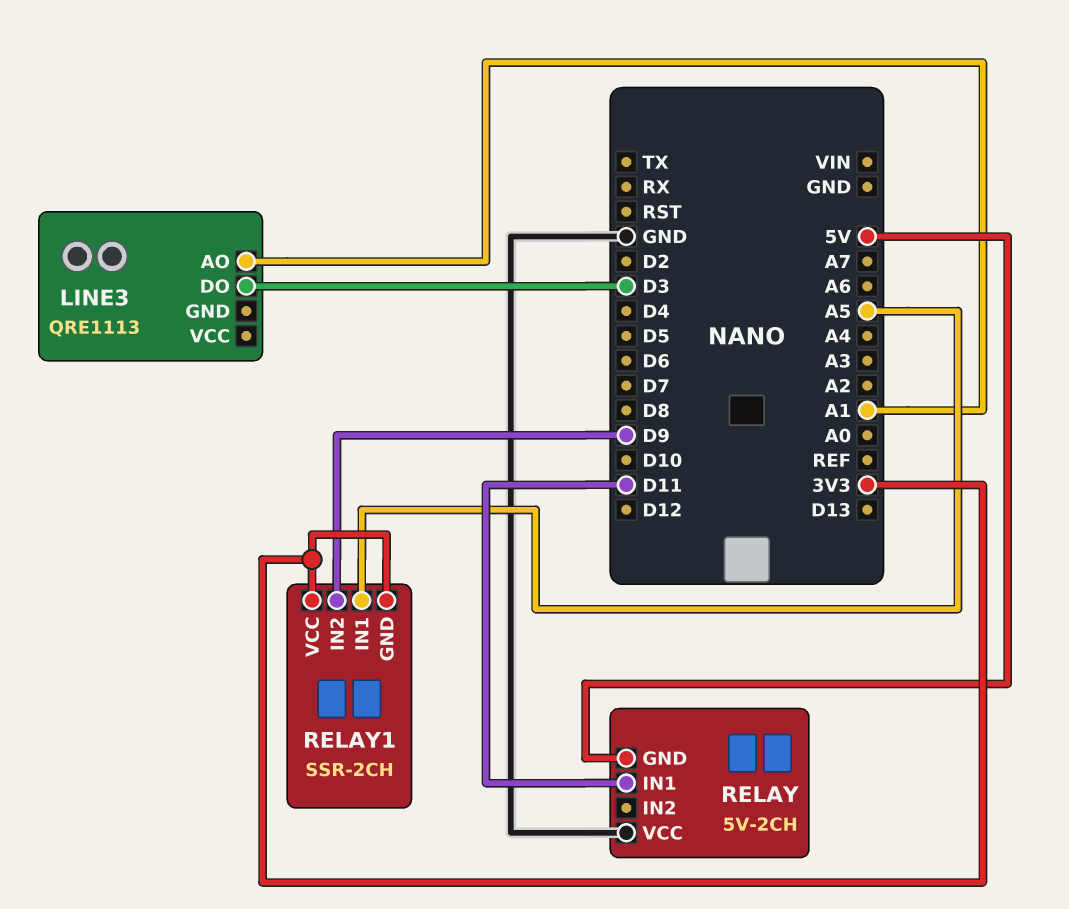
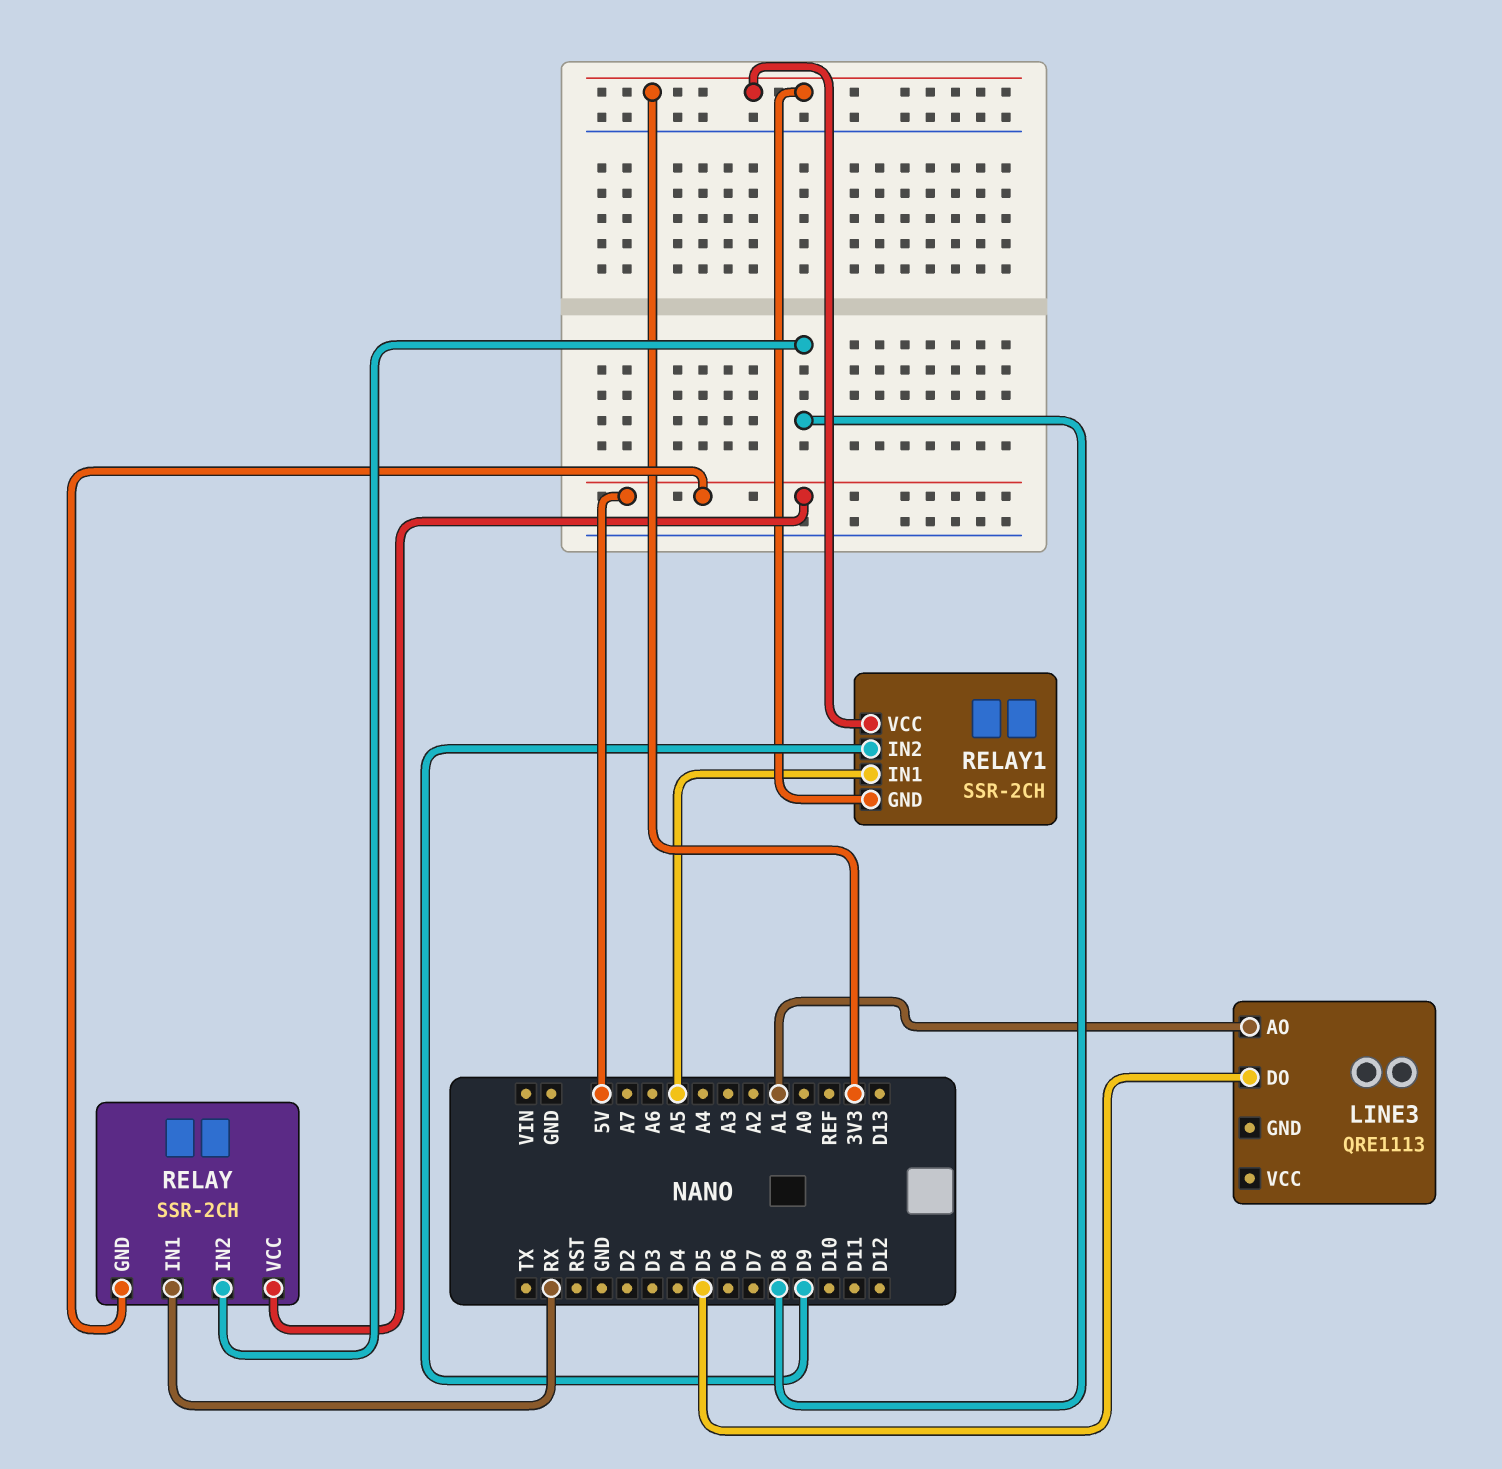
LINE3 pin DO: D3 -> D5
RELAY: 5V-2CH -> SSR-2CH
RELAY pin IN1: D11 -> RX
RELAY pin IN2: none -> D8
RELAY pin VCC: GND -> 5V

